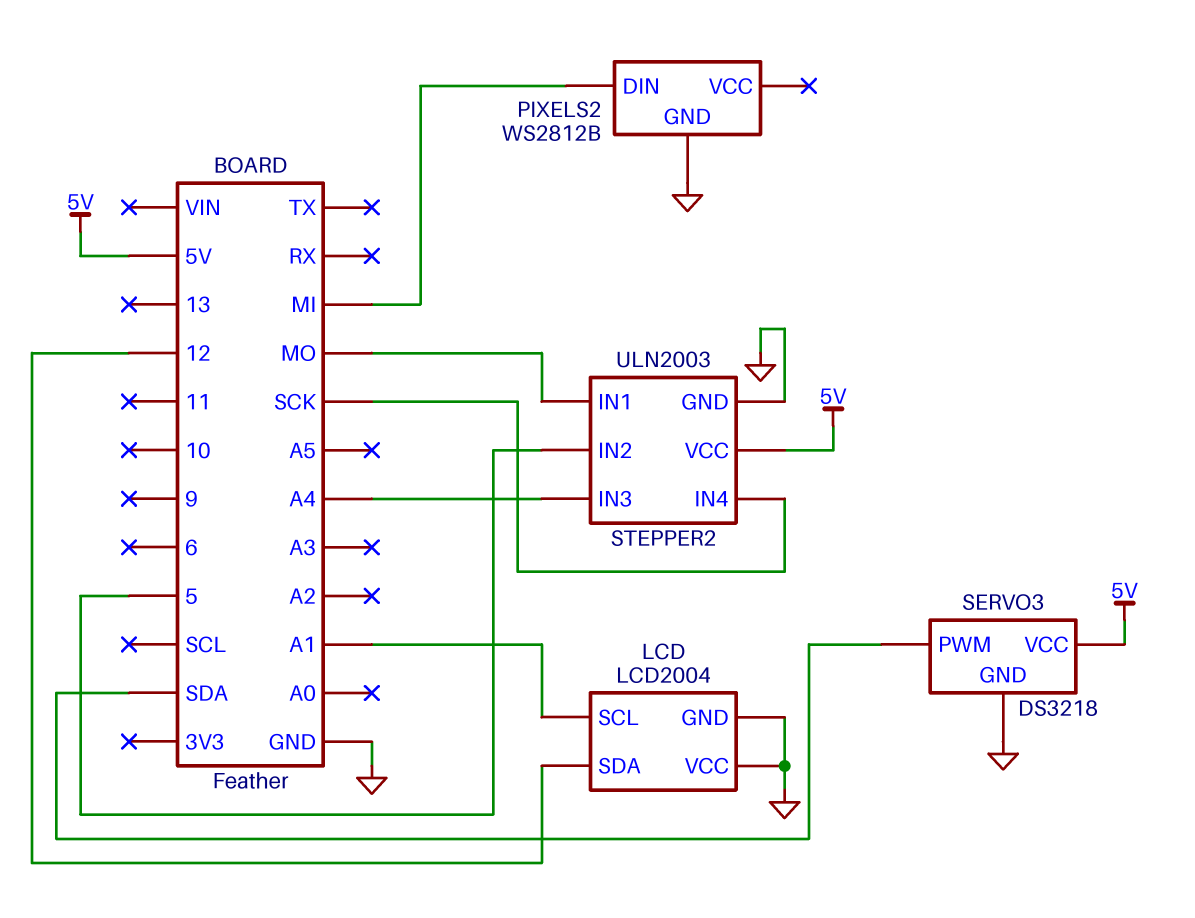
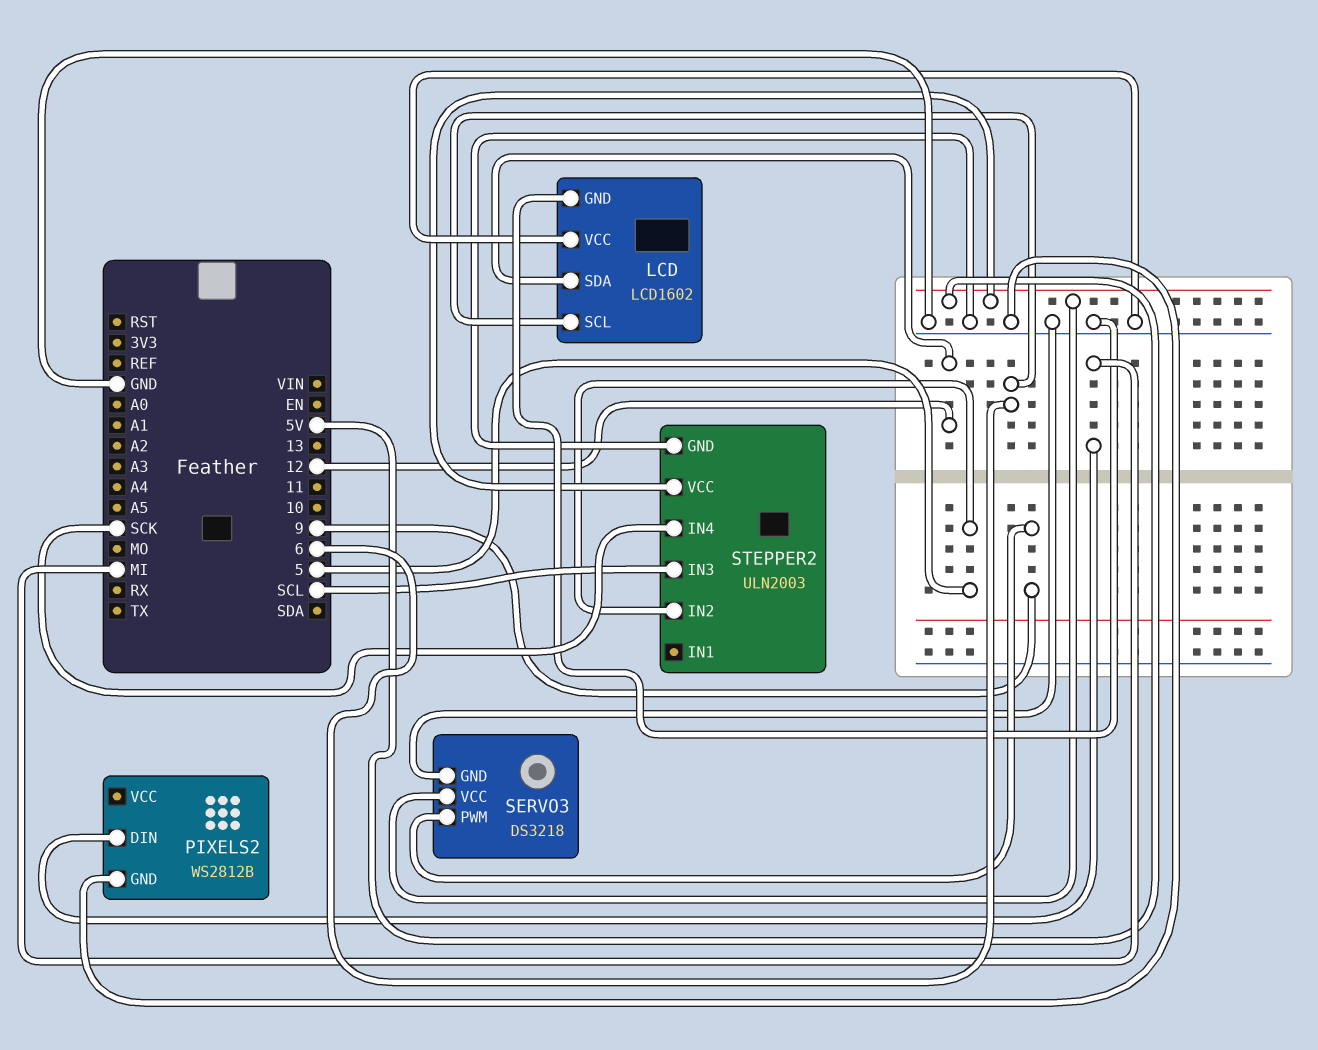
LCD: LCD2004 -> LCD1602
LCD pin SCL: A1 -> 6
SERVO3 pin PWM: SDA -> 9
STEPPER2 pin IN1: MO -> none
STEPPER2 pin IN3: A4 -> SCL

